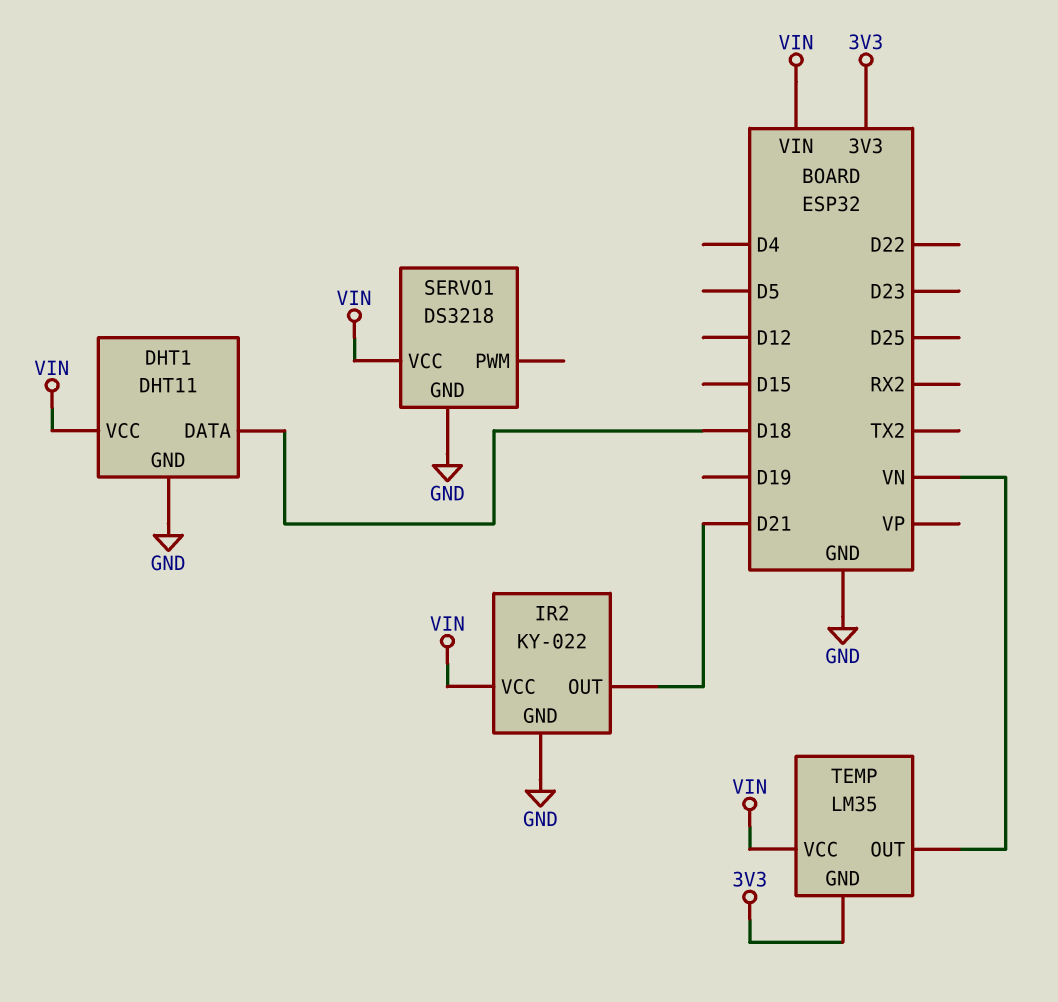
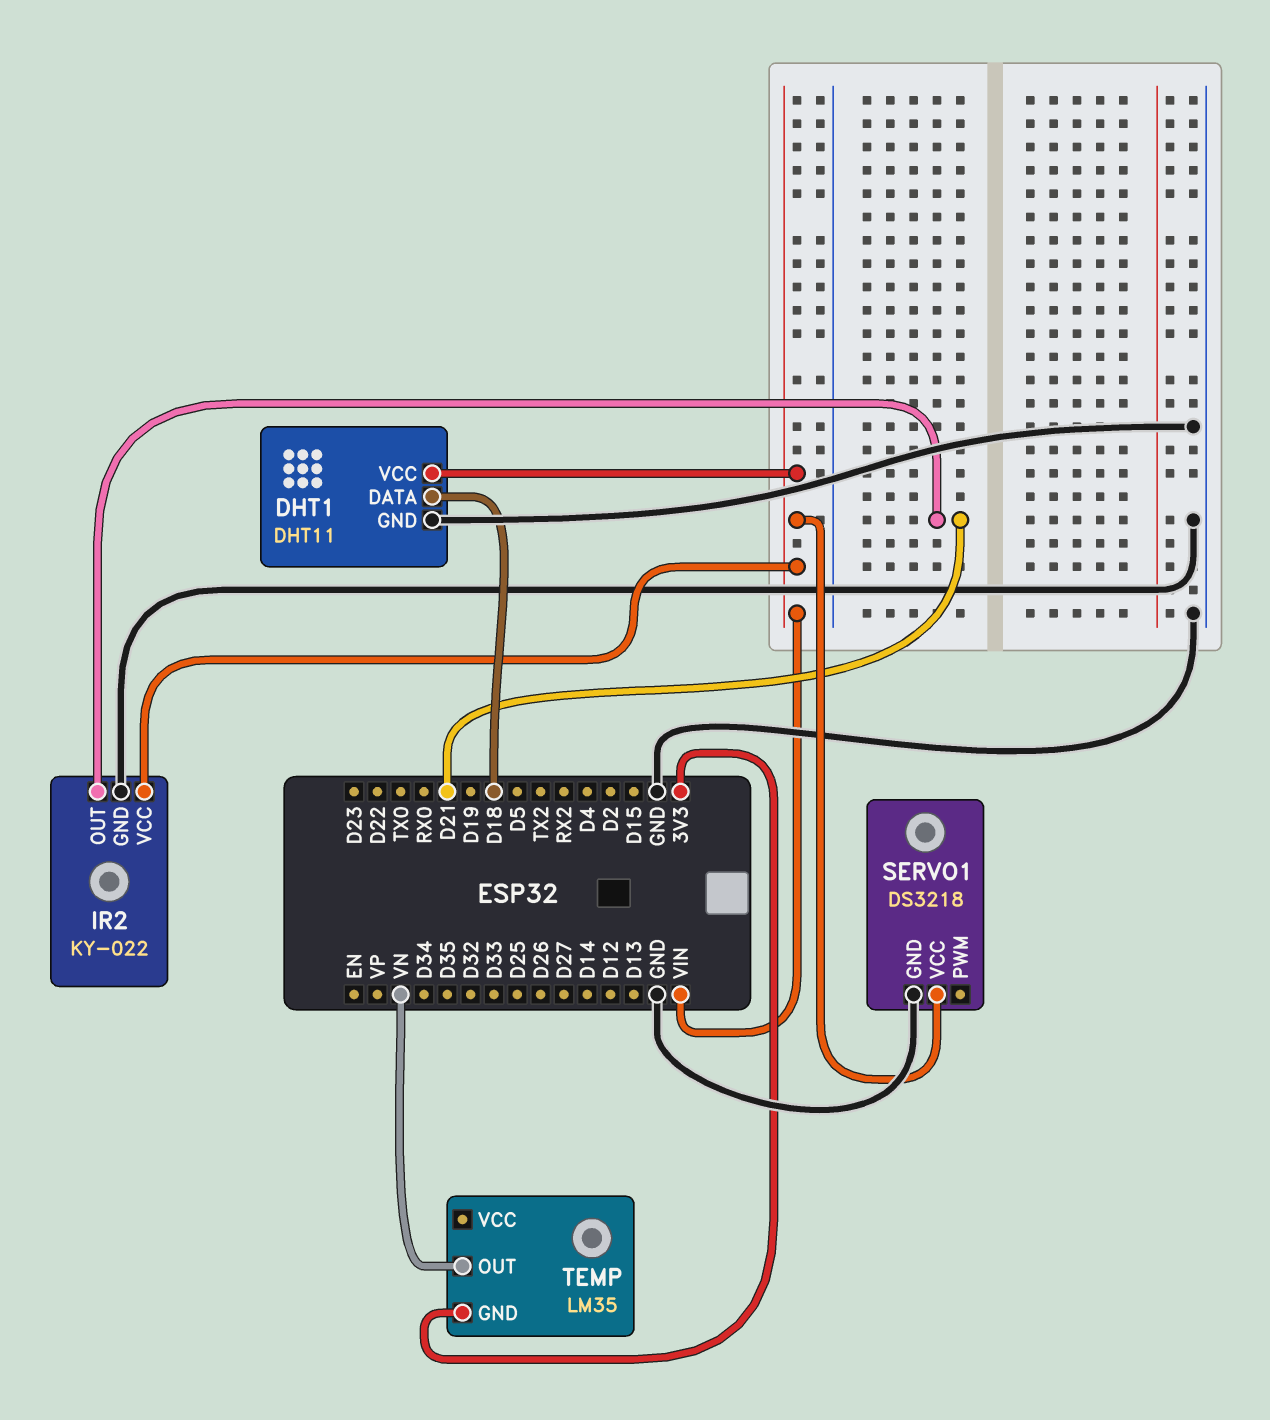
TEMP pin VCC: VIN -> none

